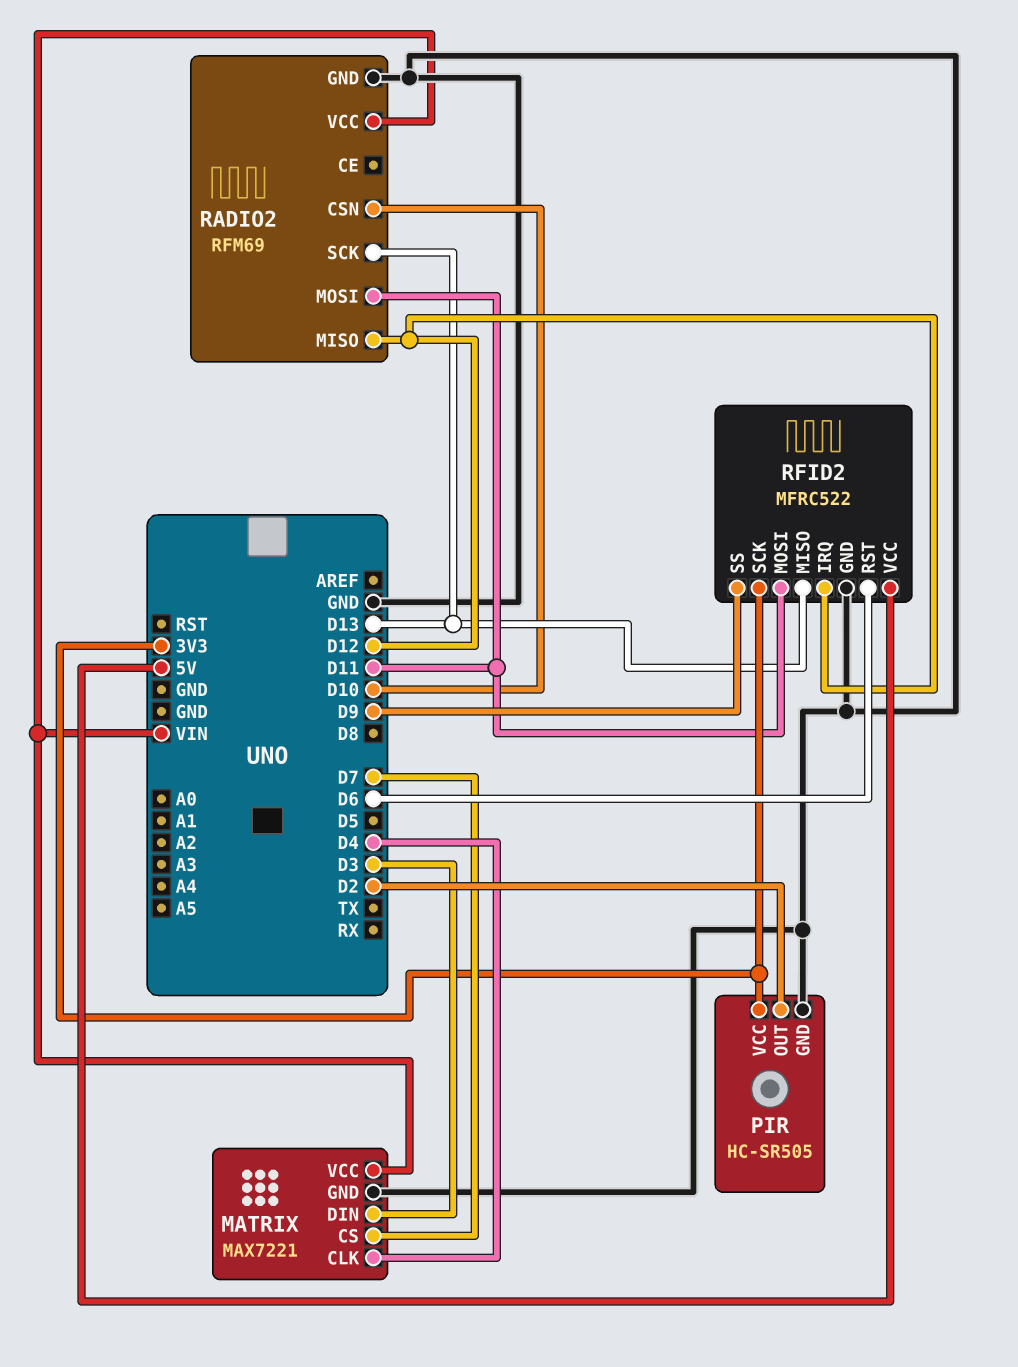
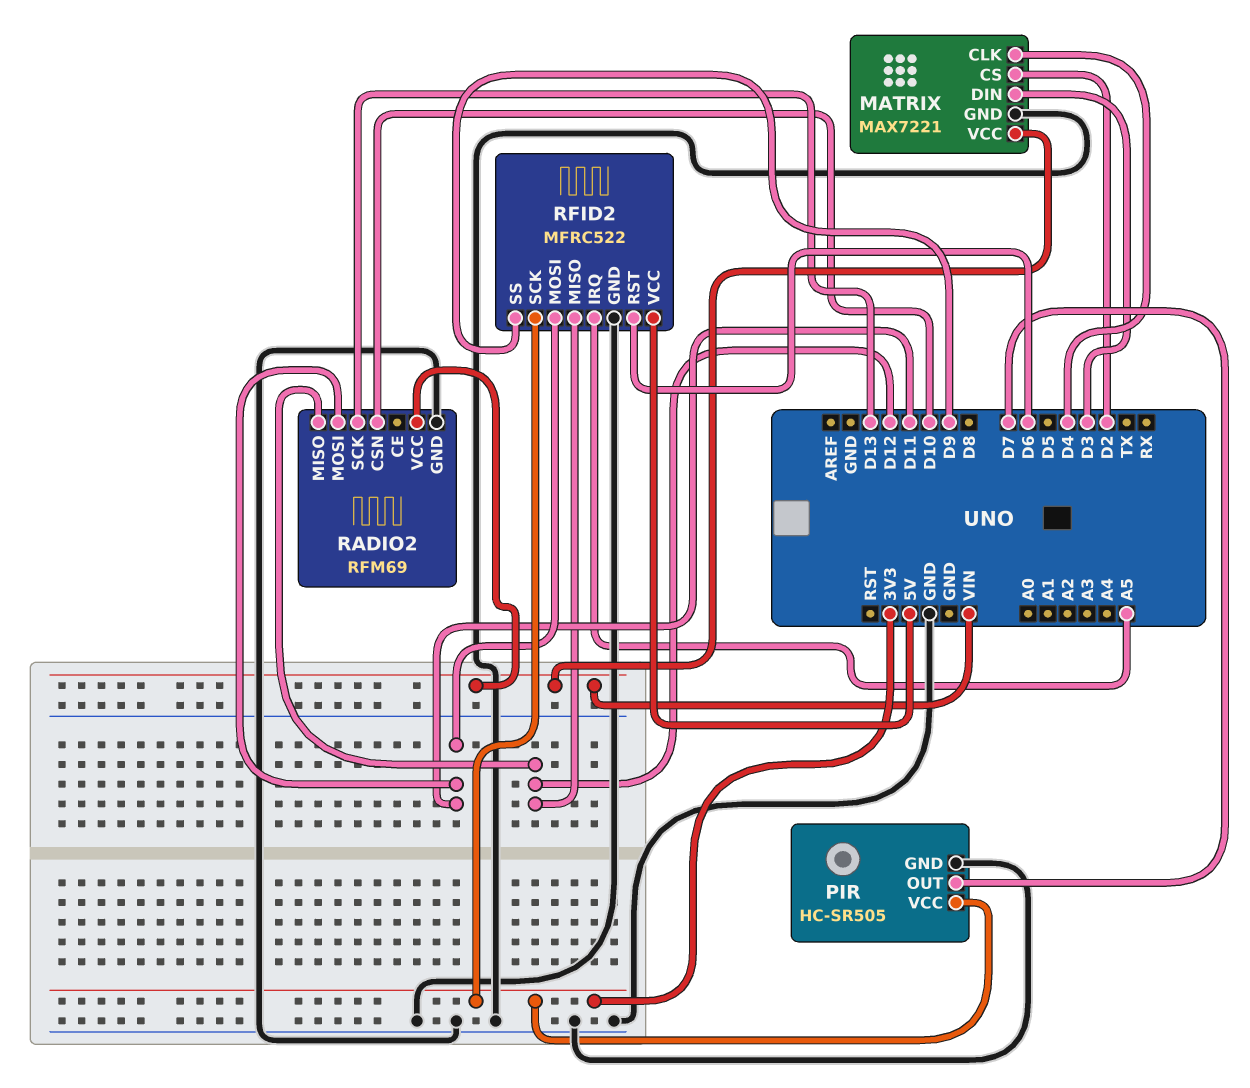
MATRIX pin CS: D7 -> D2
PIR pin OUT: D2 -> D7
RFID2 pin IRQ: D12 -> A5
RFID2 pin MISO: D13 -> D12

